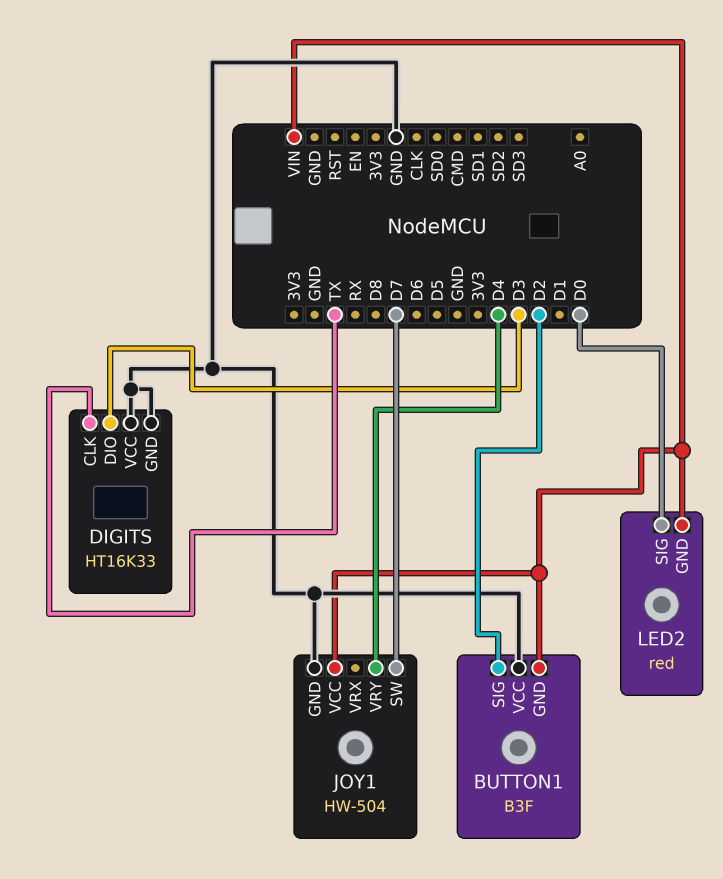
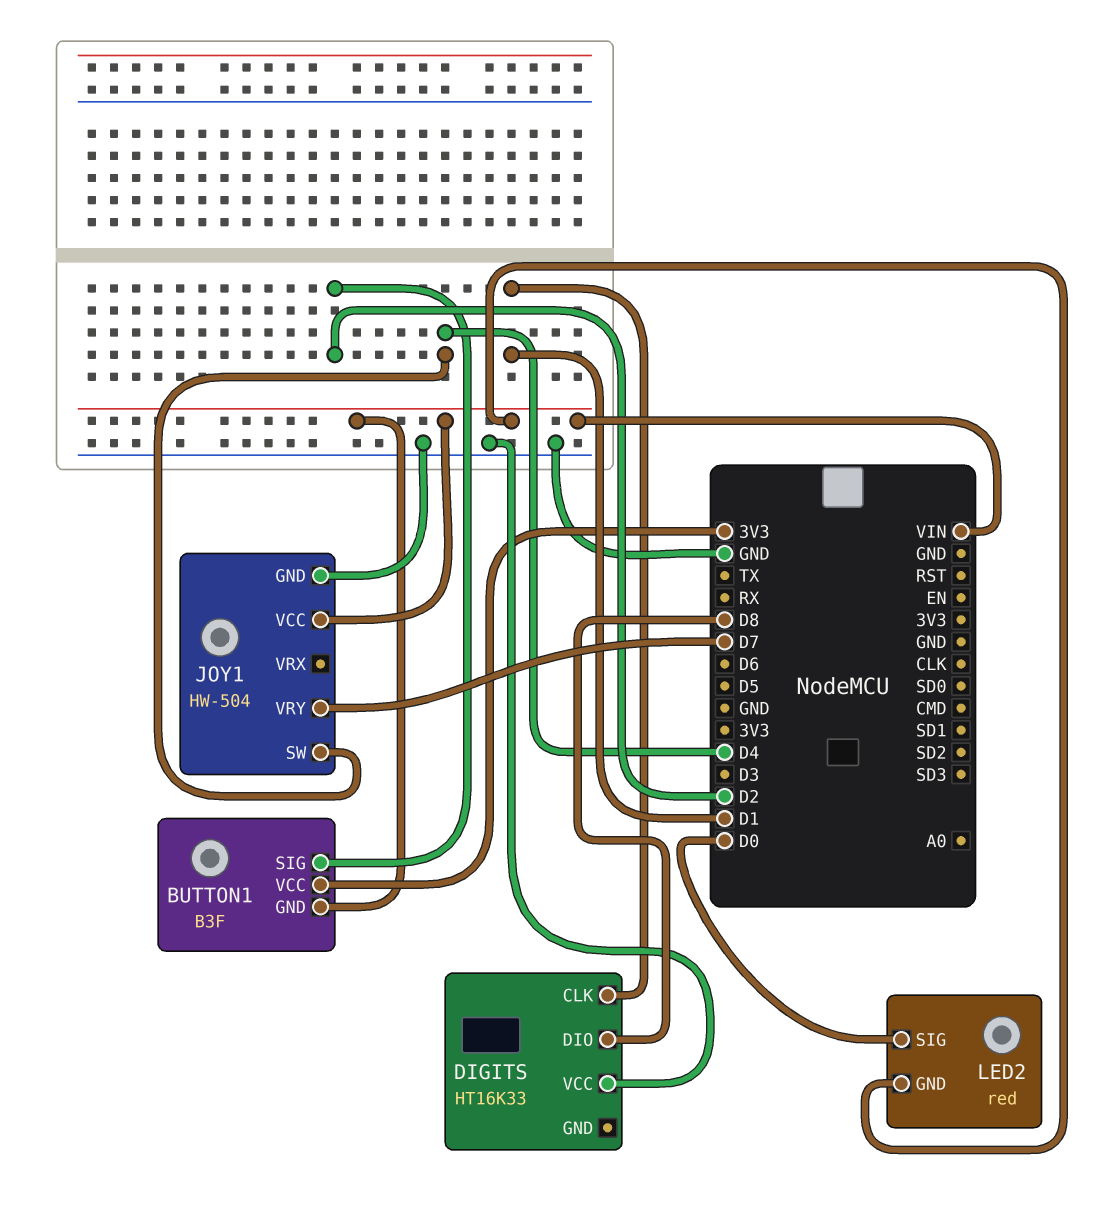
BUTTON1 pin VCC: GND -> 3V3
DIGITS pin CLK: TX -> D1
DIGITS pin DIO: D3 -> D8
DIGITS pin GND: GND -> none
JOY1 pin SW: D7 -> D4
JOY1 pin VRY: D4 -> D7

